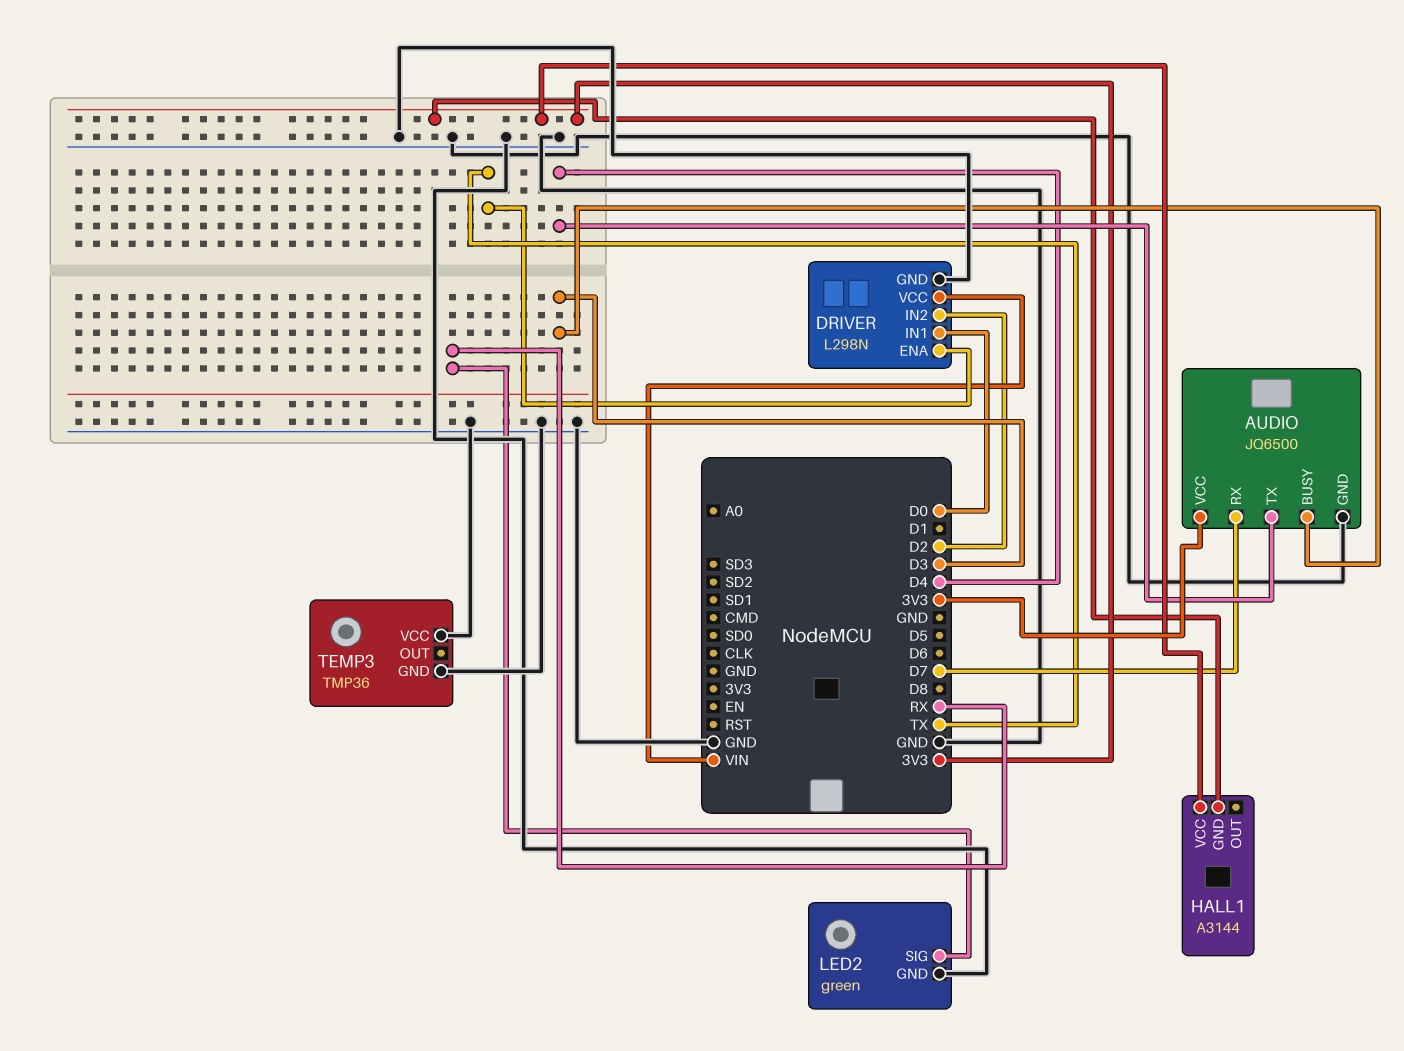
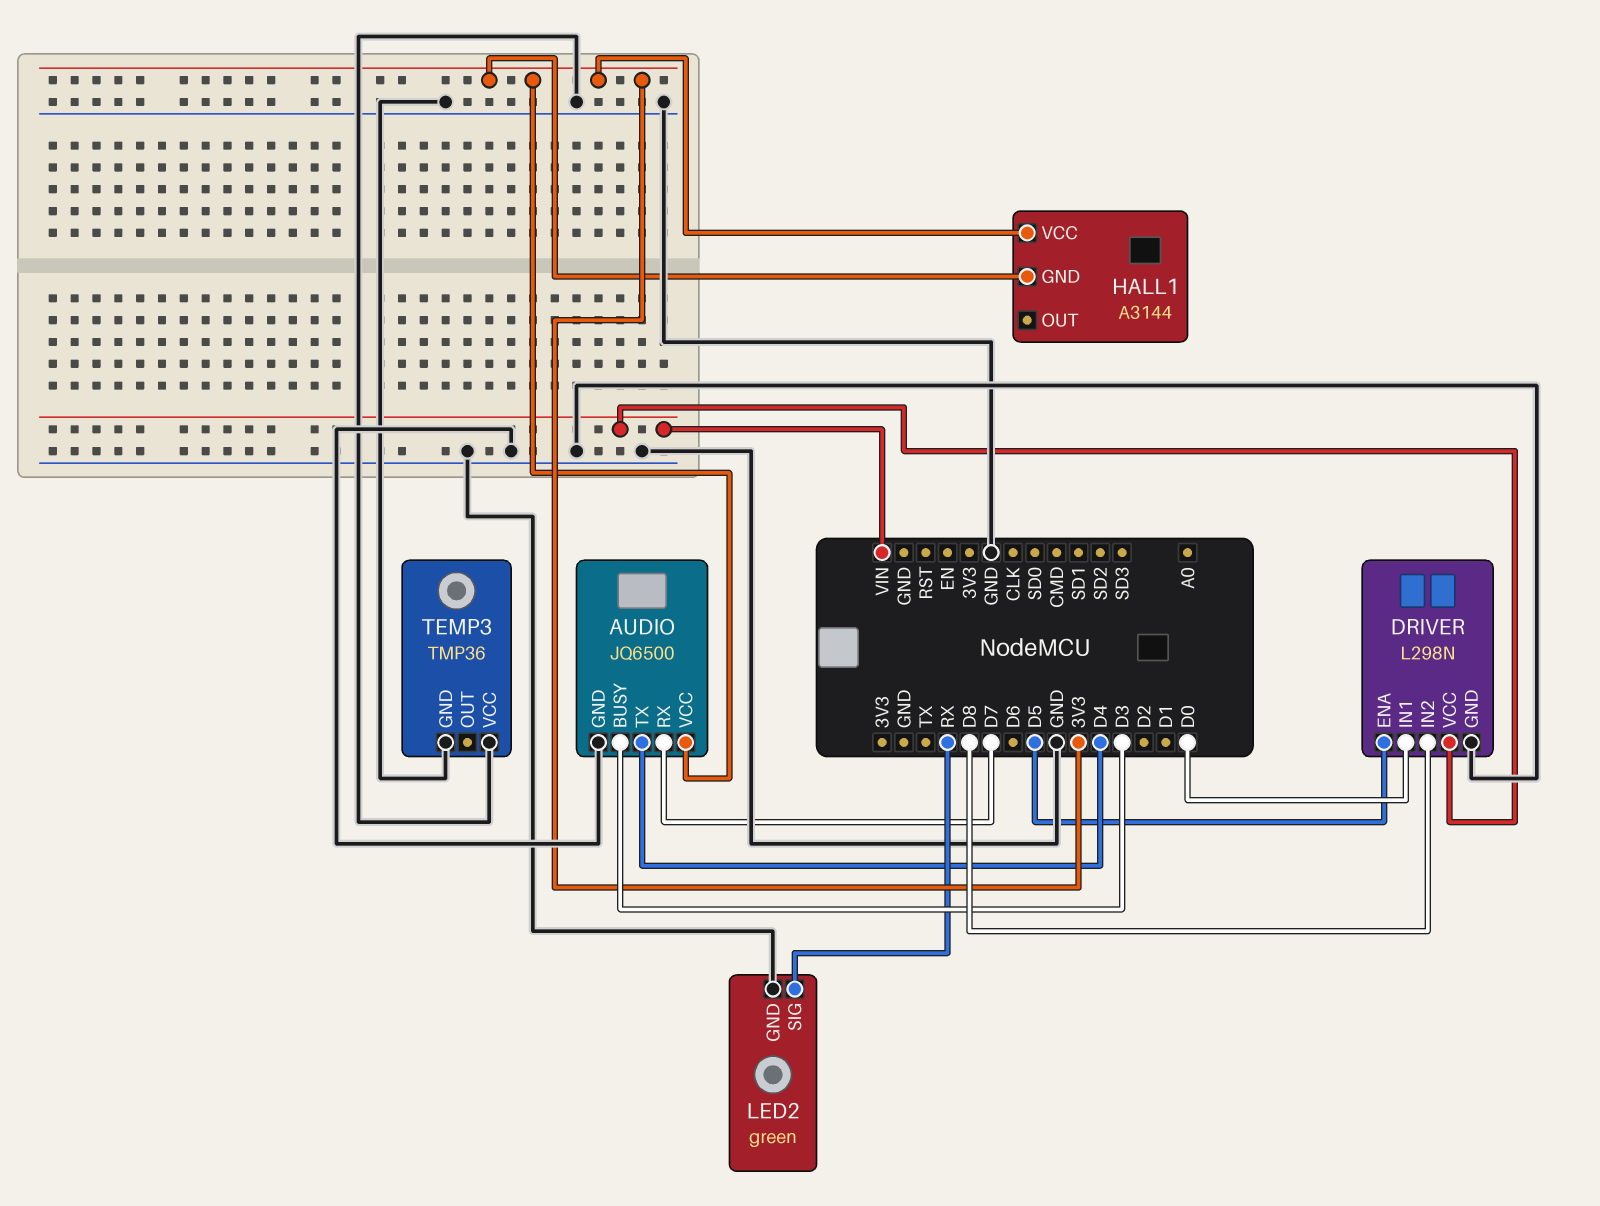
DRIVER pin ENA: TX -> D5
DRIVER pin IN2: D2 -> D8

